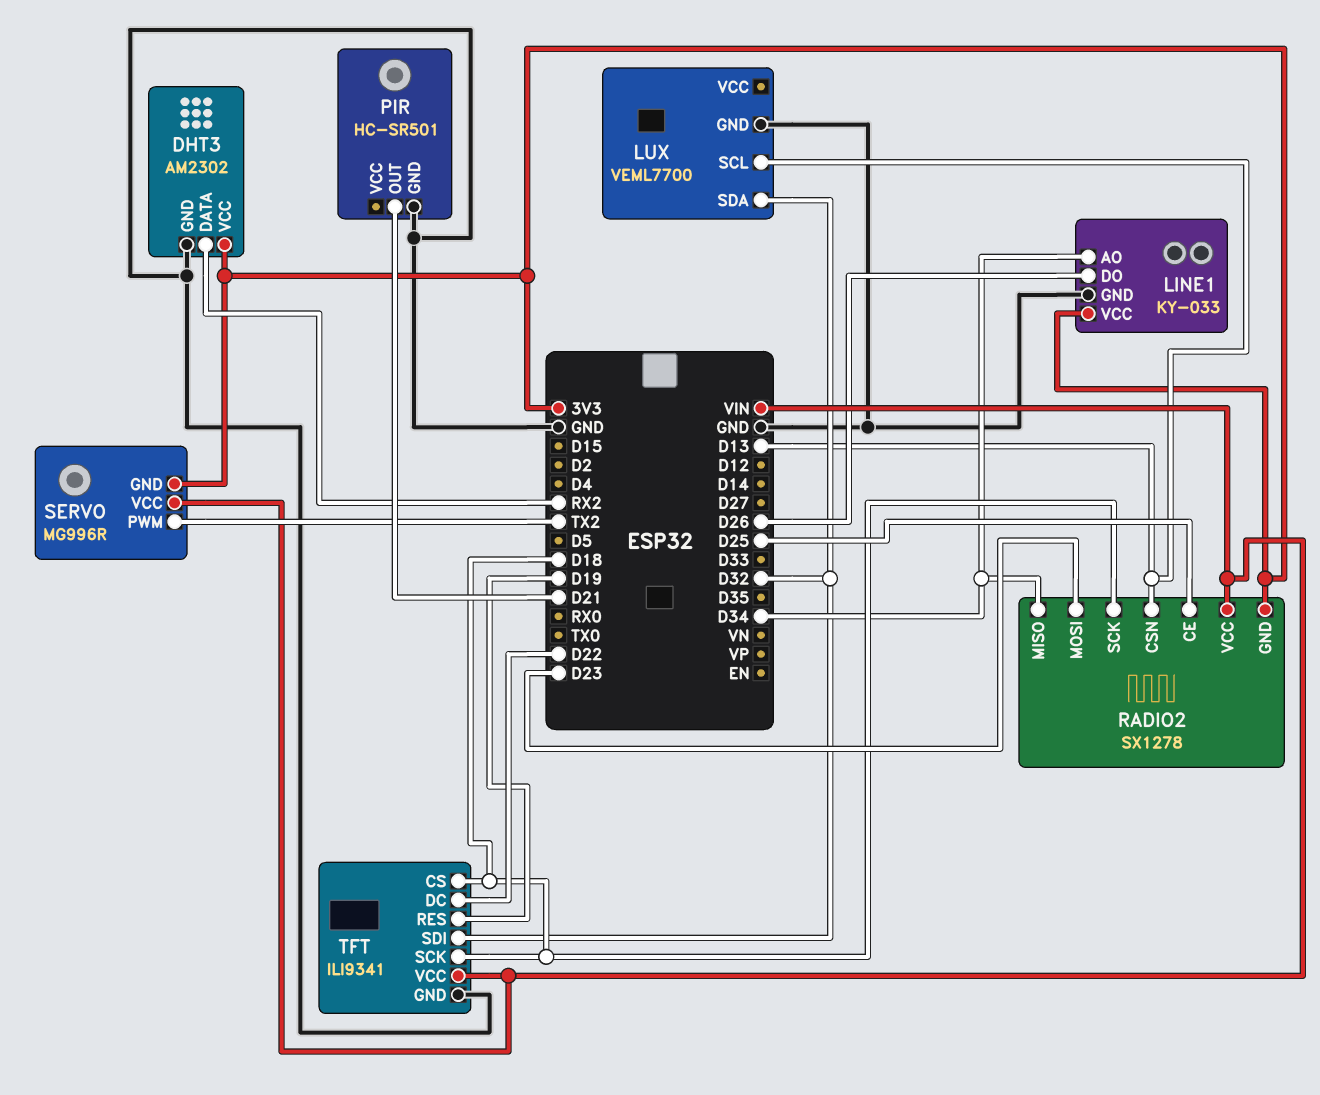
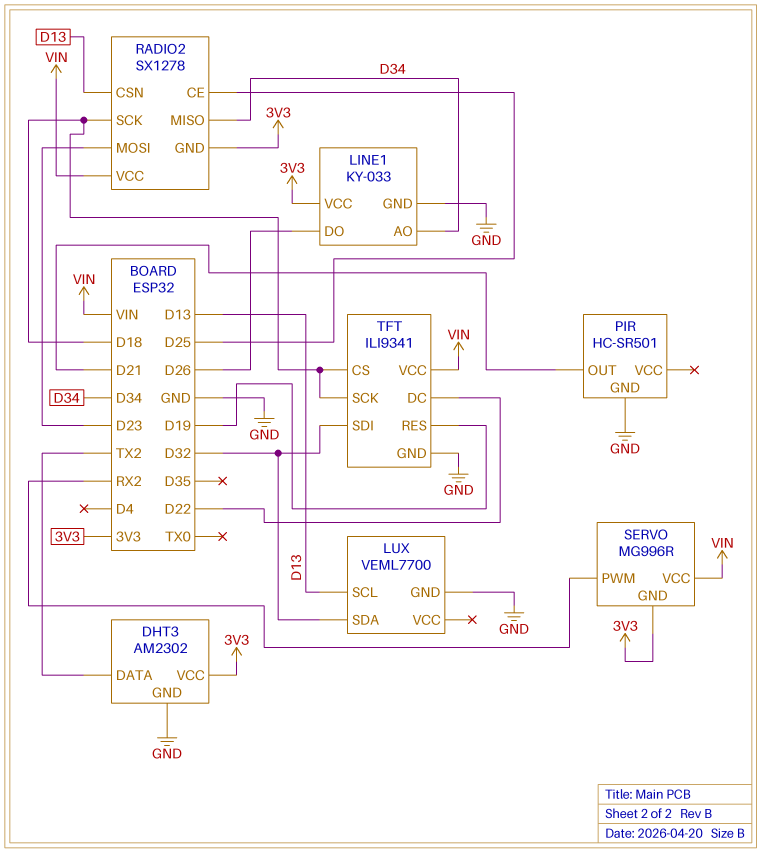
DHT3 pin DATA: RX2 -> TX2
SERVO pin PWM: TX2 -> RX2

